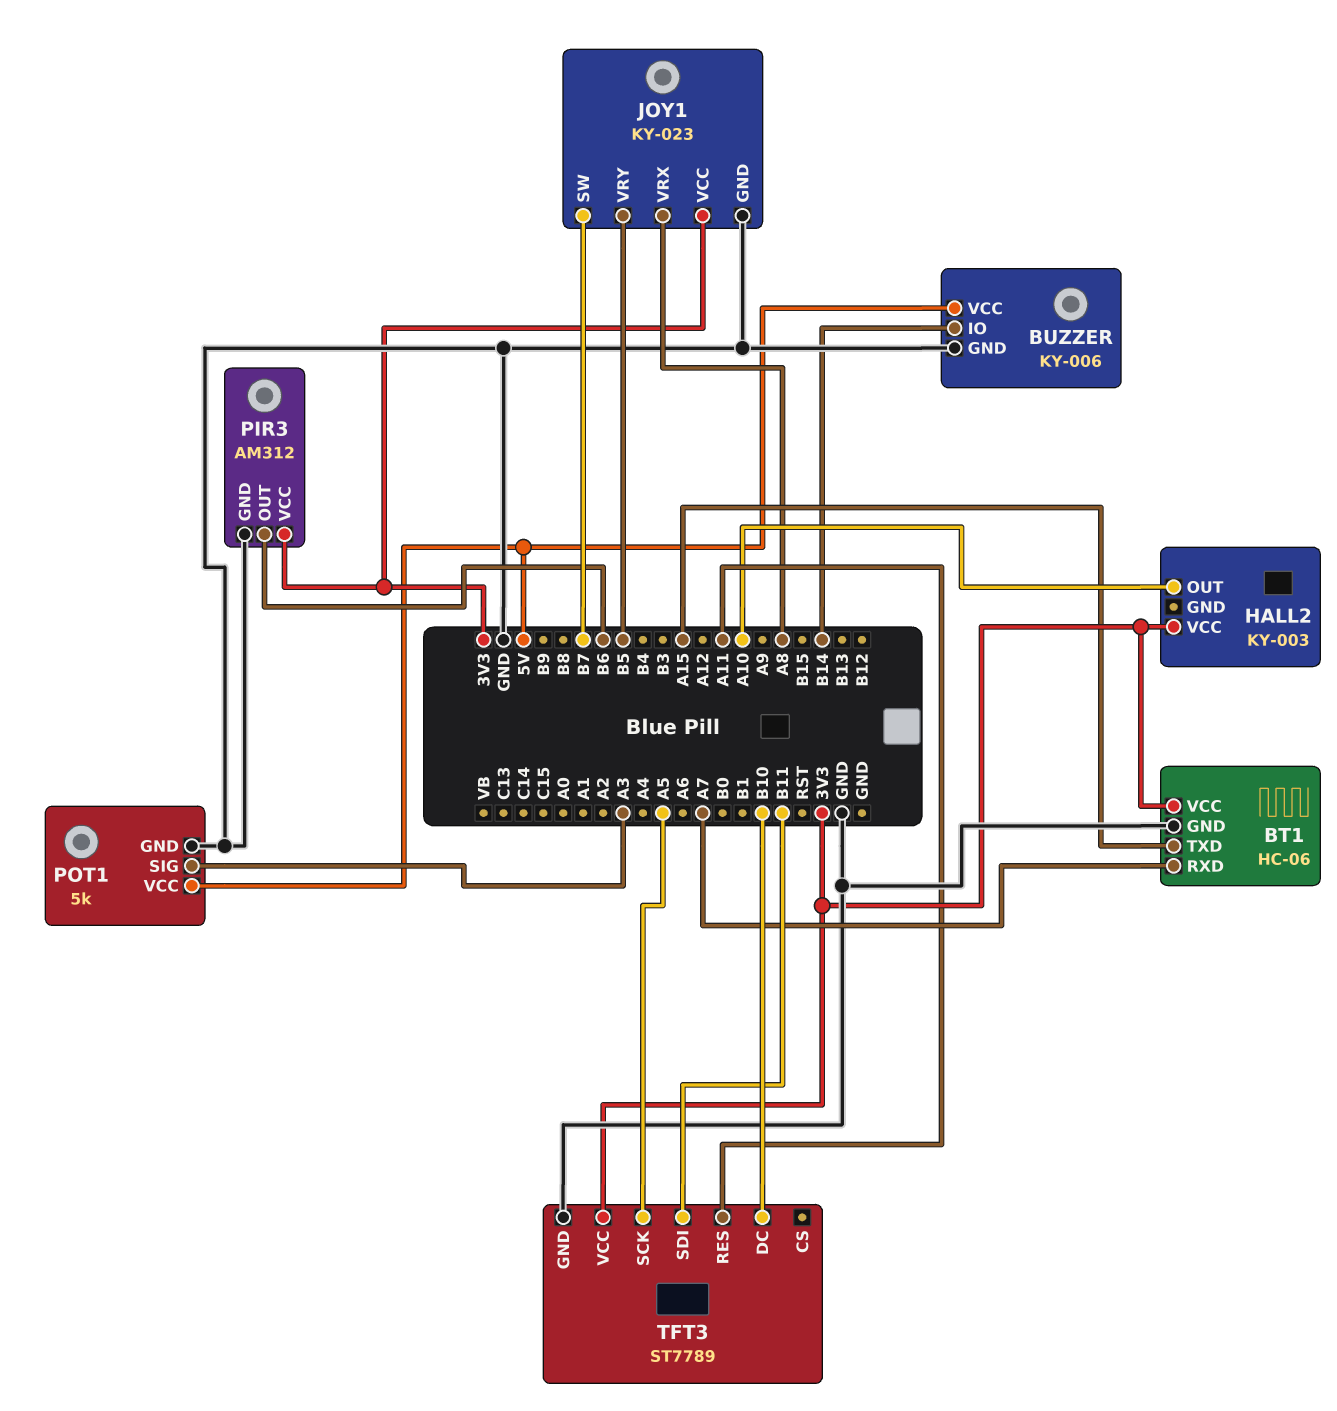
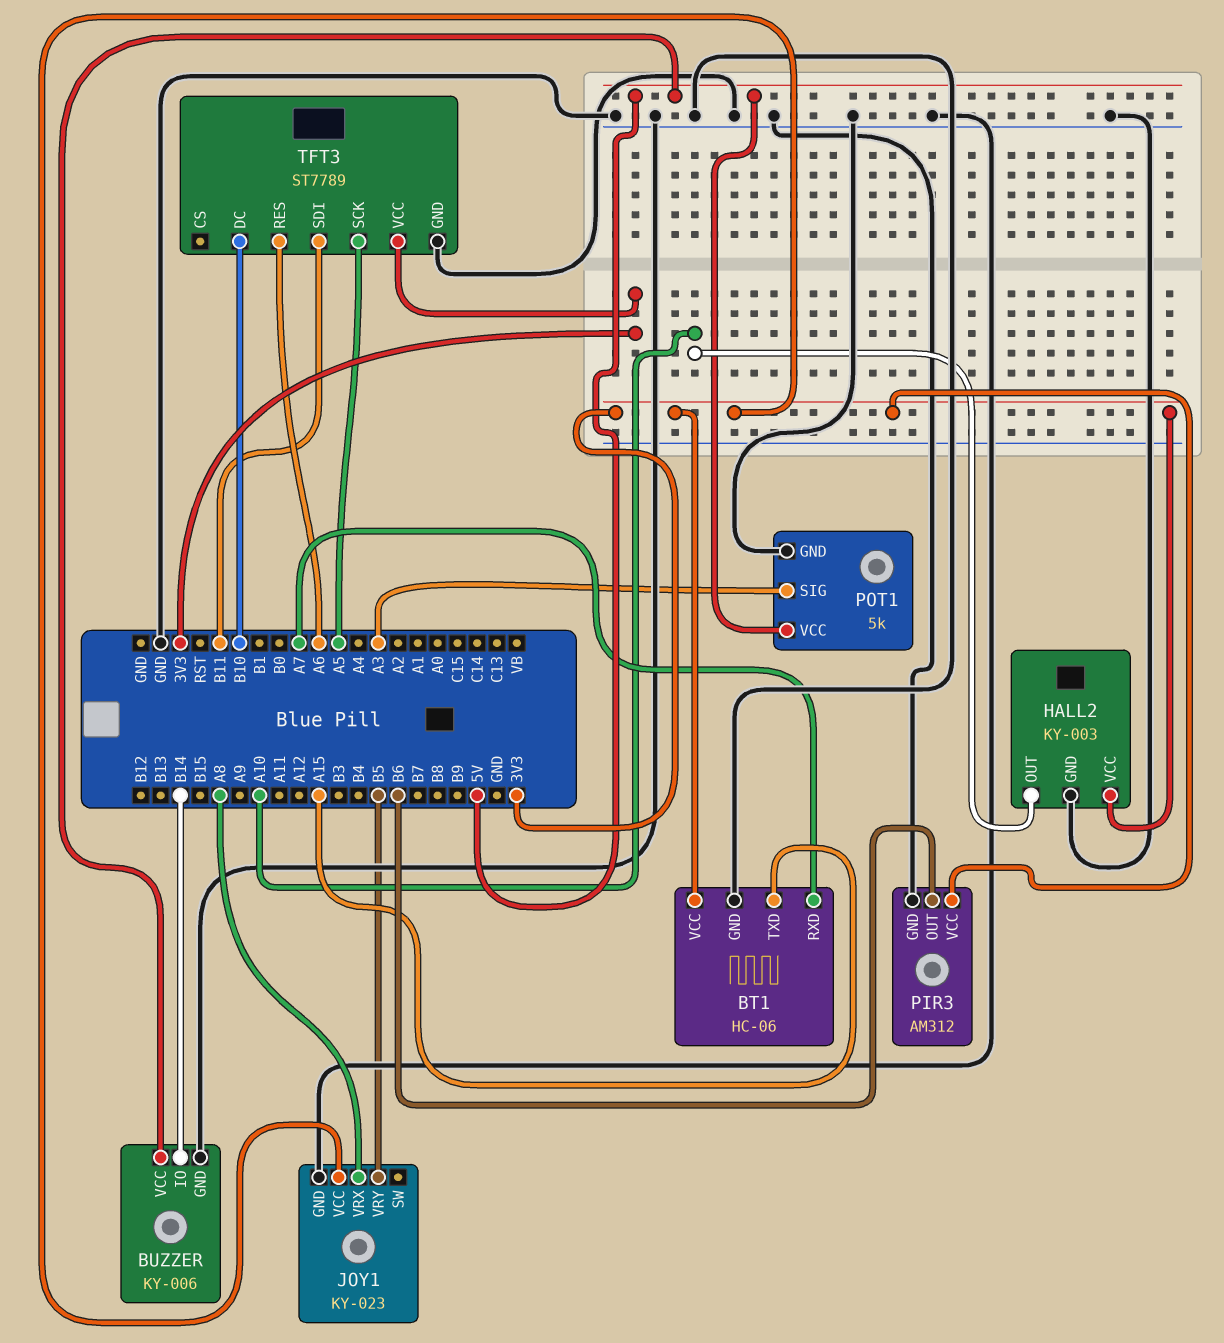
HALL2 pin GND: none -> GND
JOY1 pin SW: B7 -> none
TFT3 pin RES: A11 -> A6

